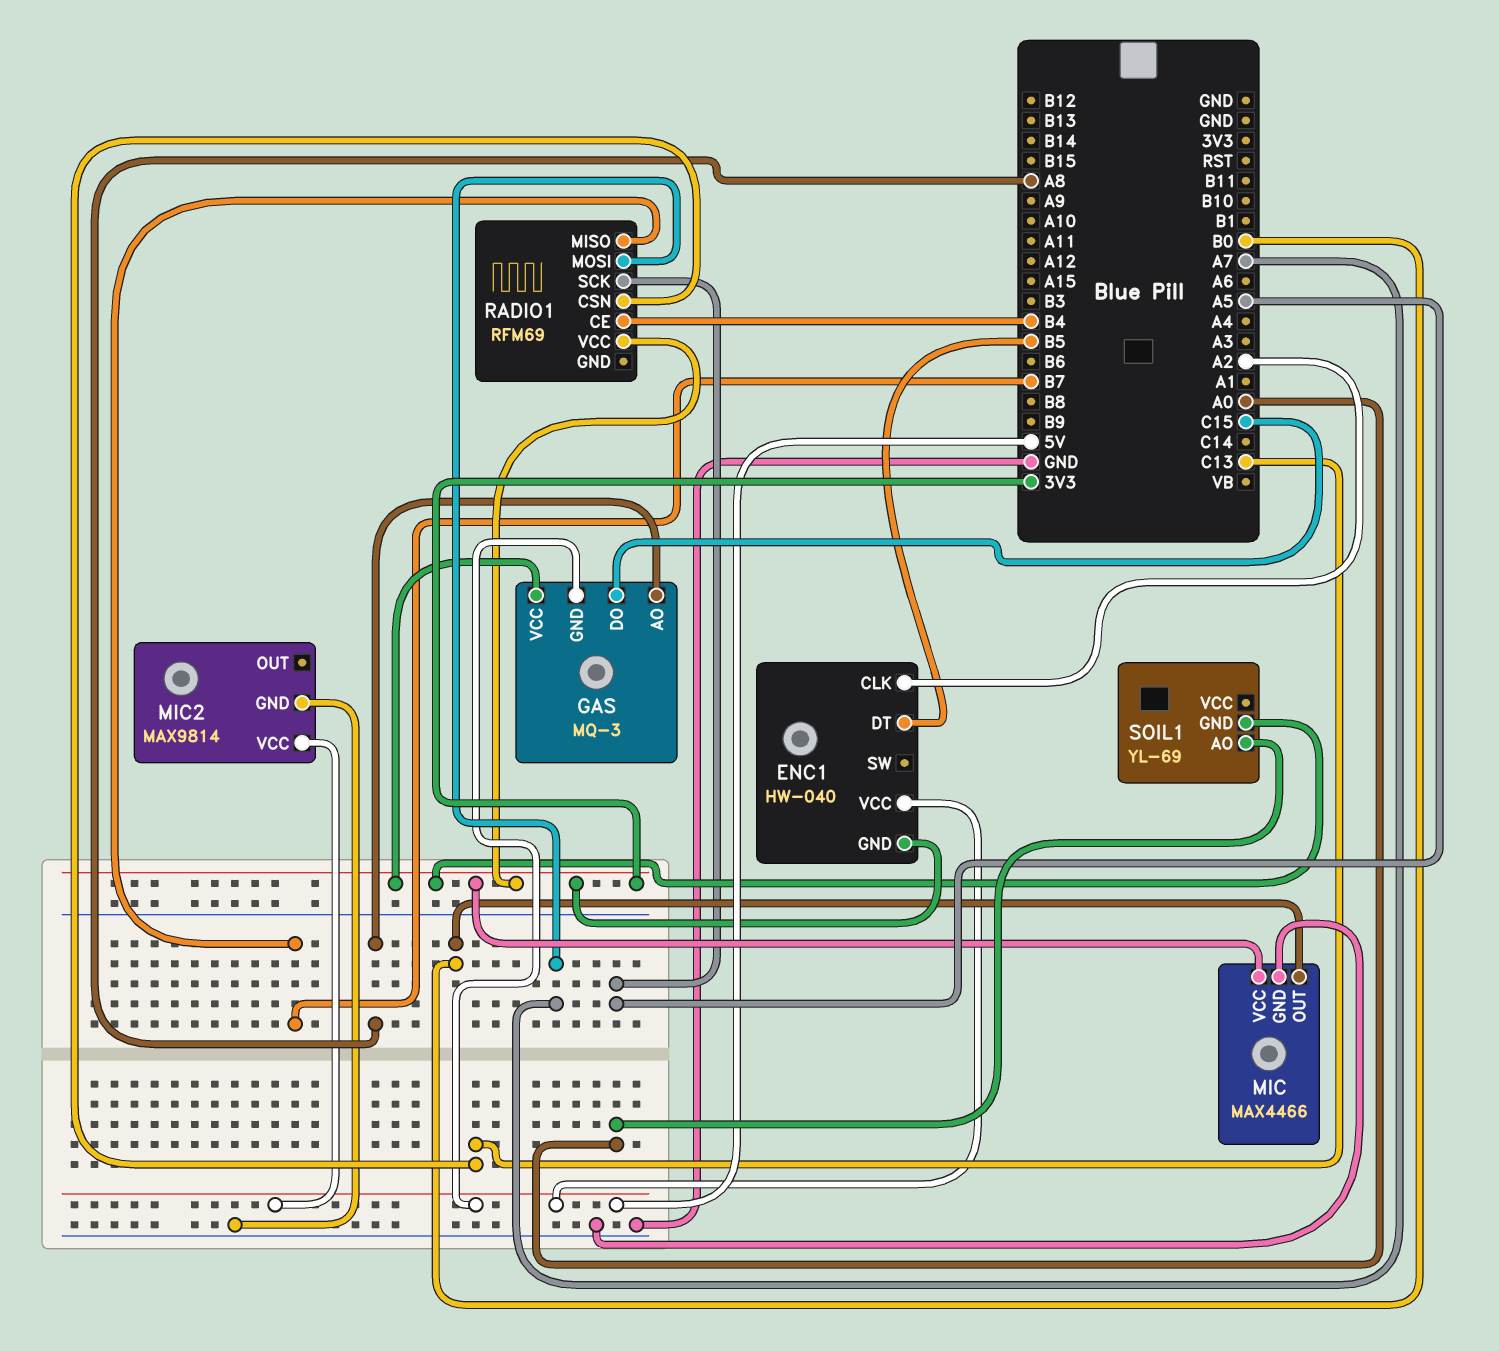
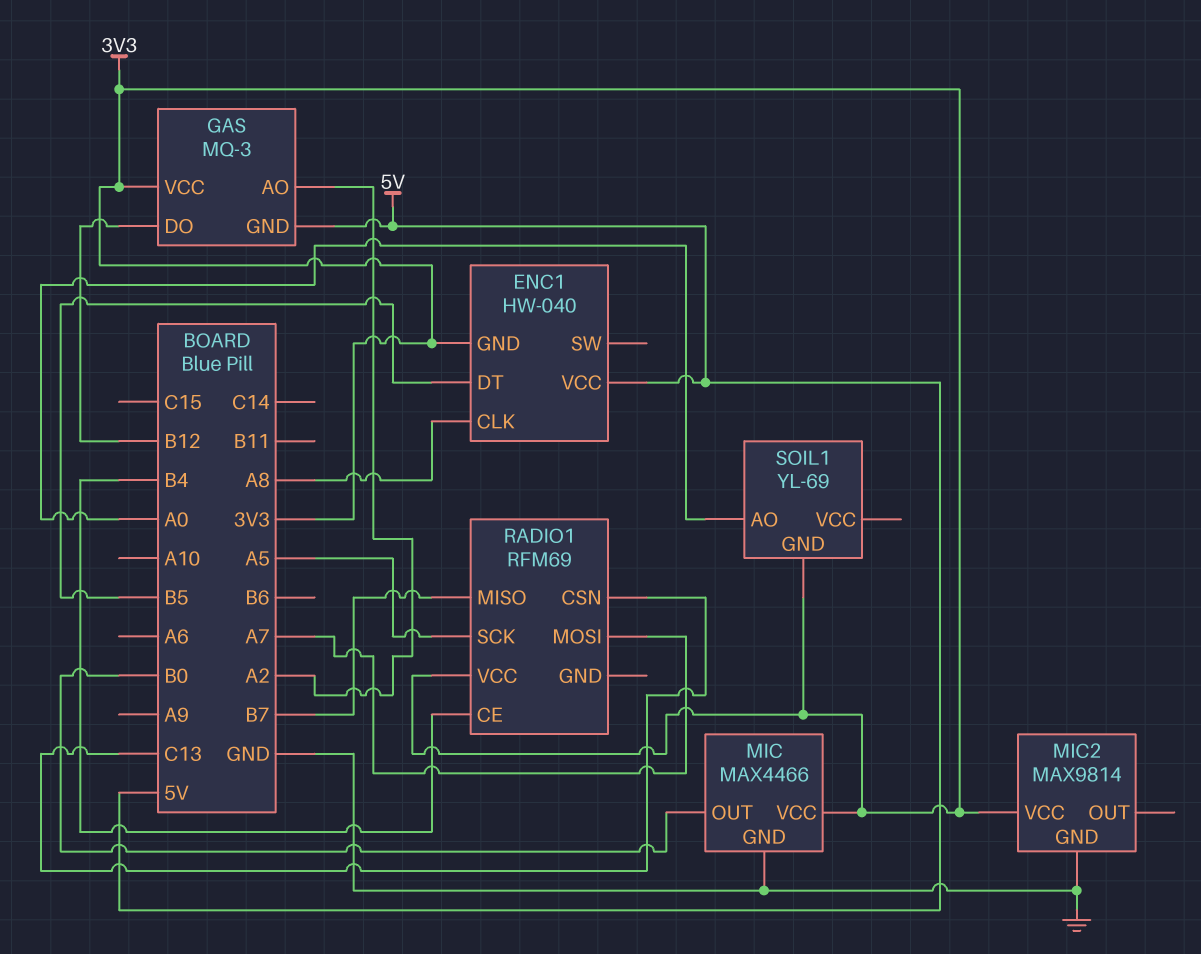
ENC1 pin CLK: A2 -> A8
GAS pin AO: A8 -> A2
GAS pin DO: C15 -> B12
MIC2 pin VCC: 5V -> 3V3

